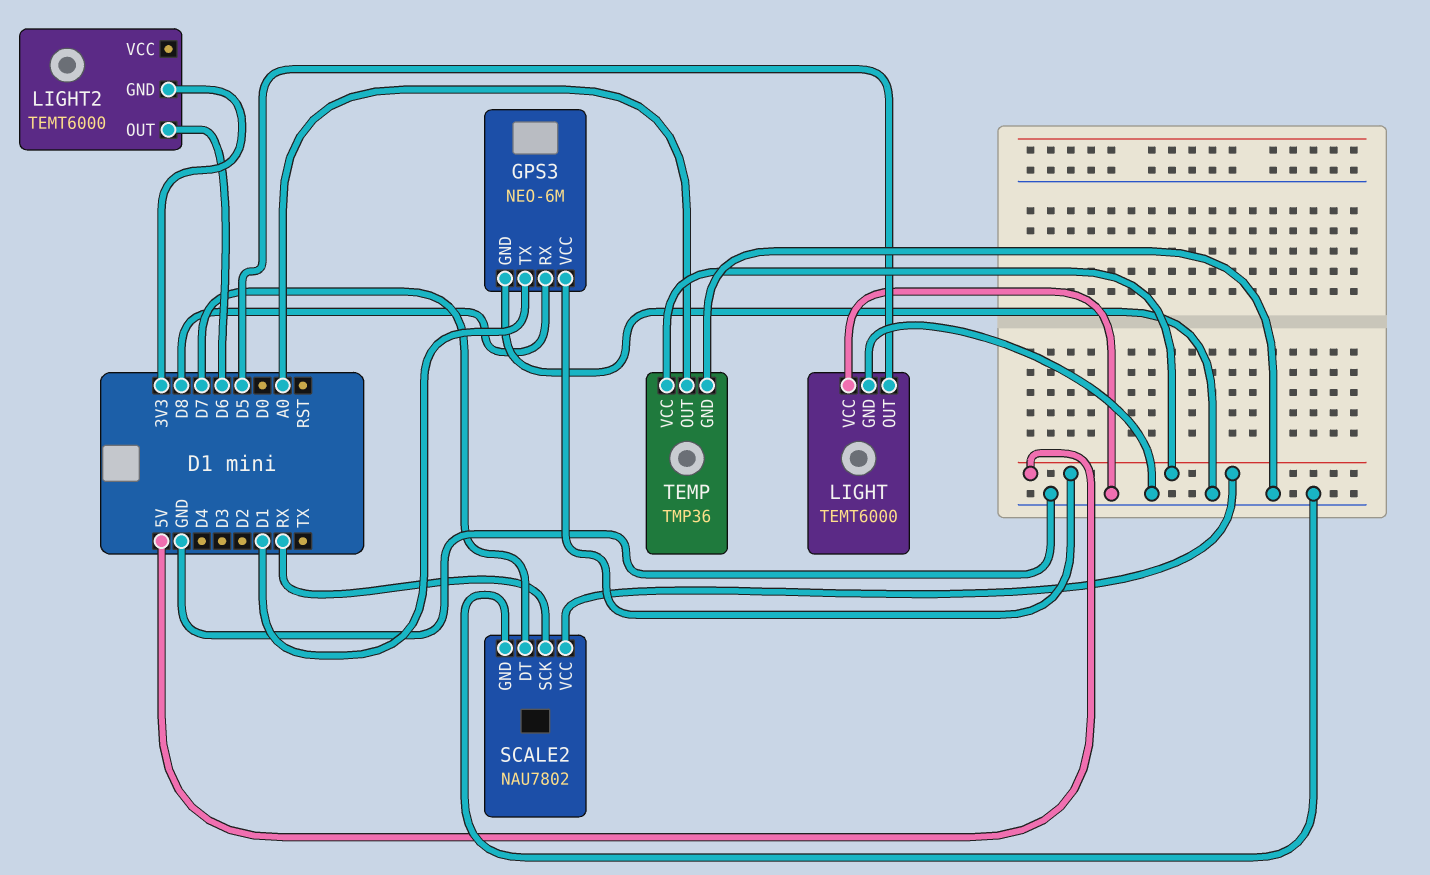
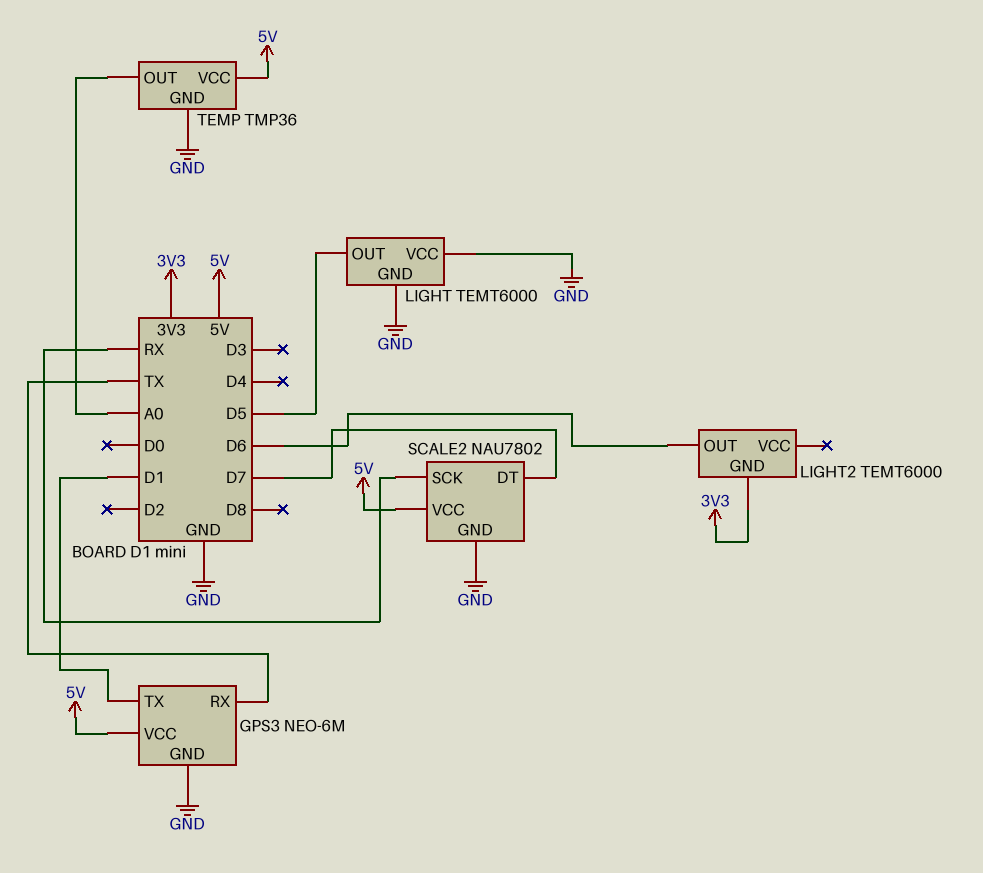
GPS3 pin RX: D8 -> TX

